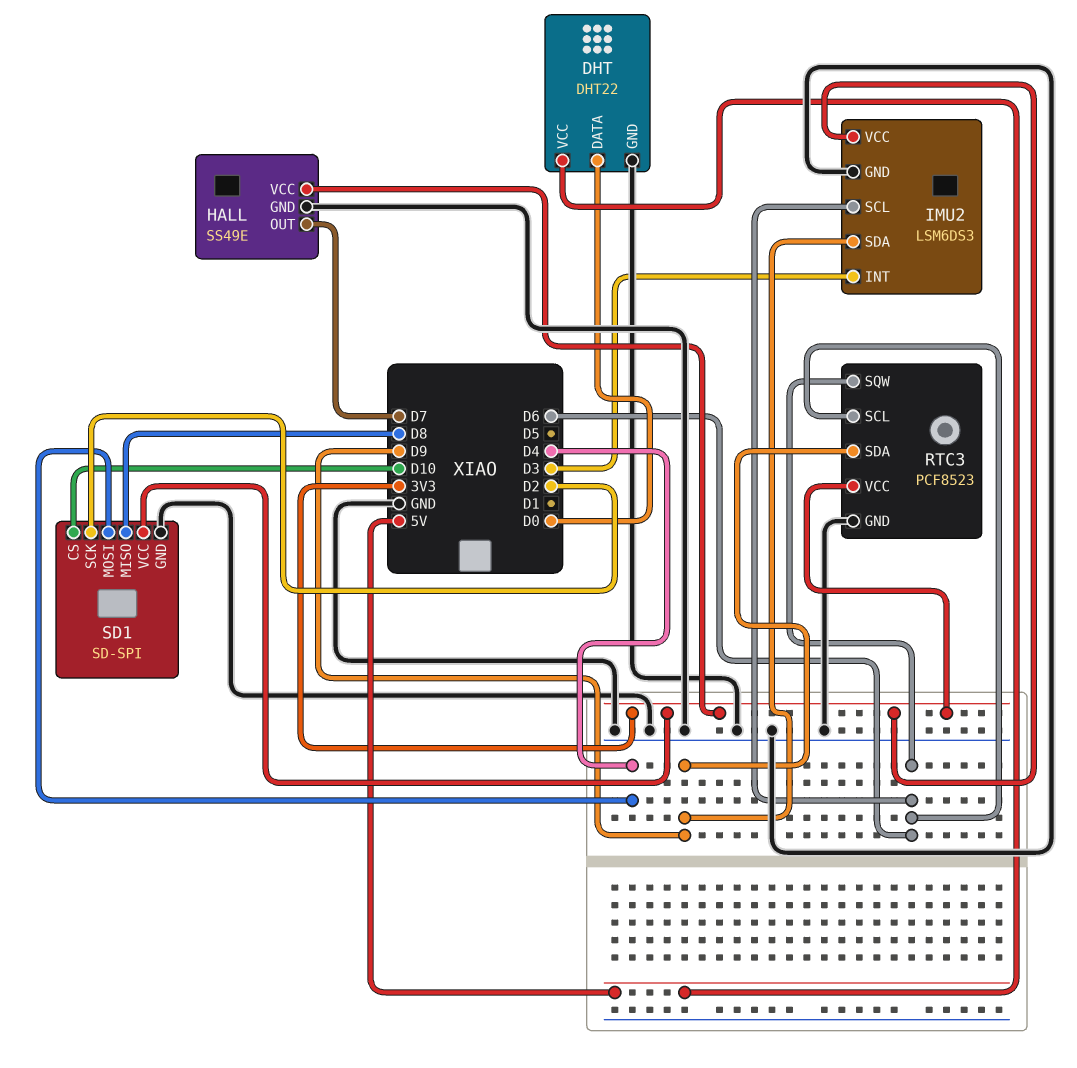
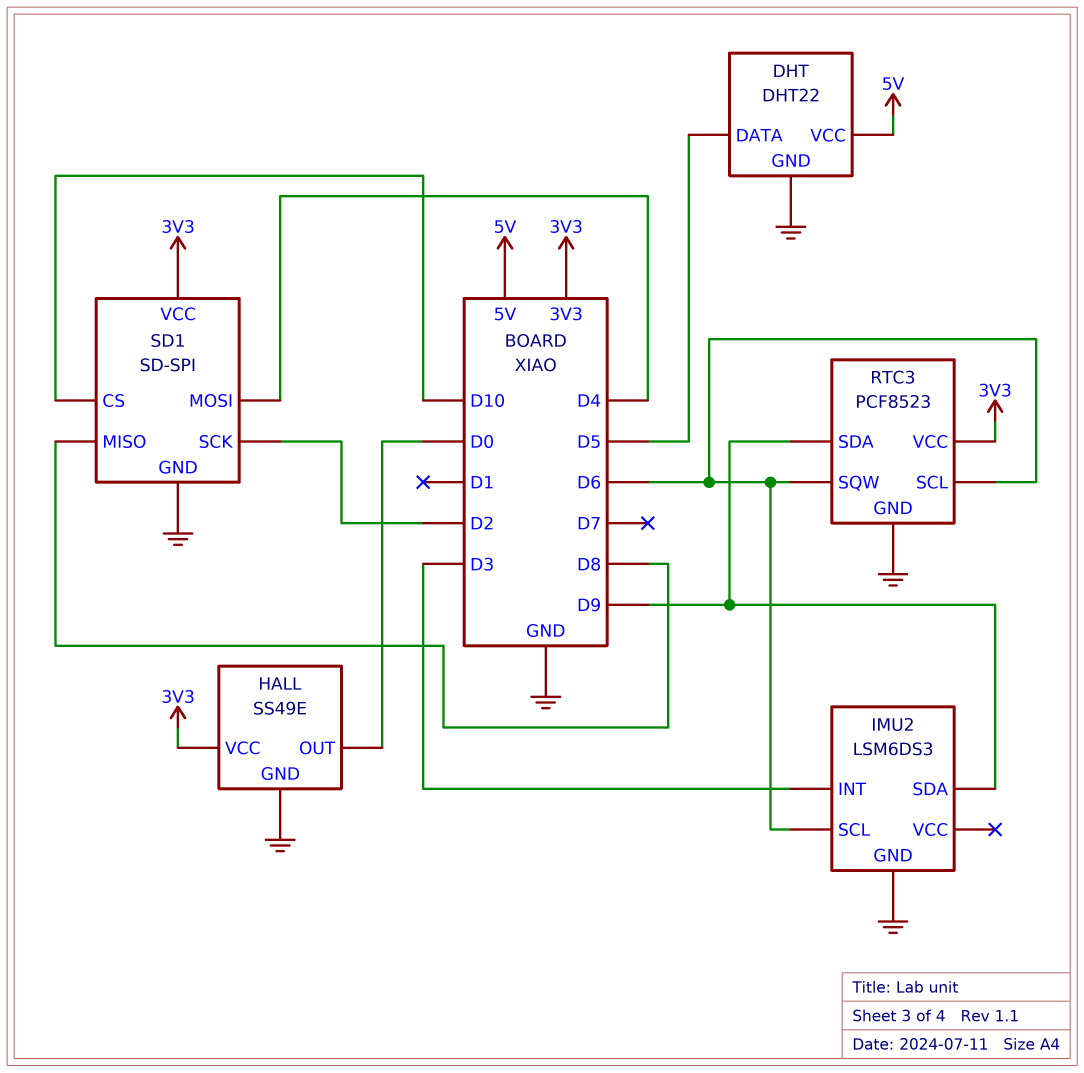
DHT pin DATA: D0 -> D5
HALL pin OUT: D7 -> D0
IMU2 pin VCC: 3V3 -> none

